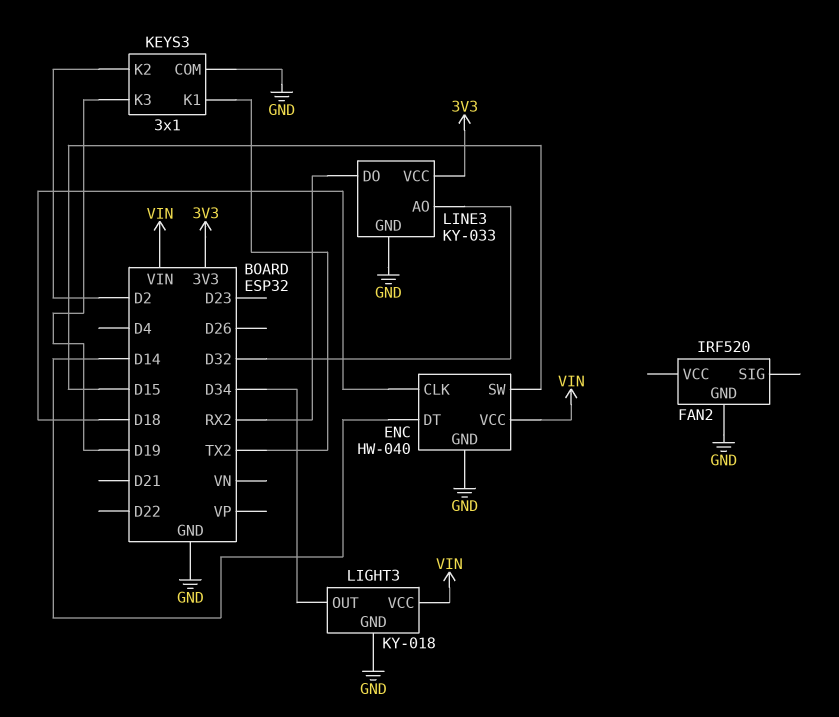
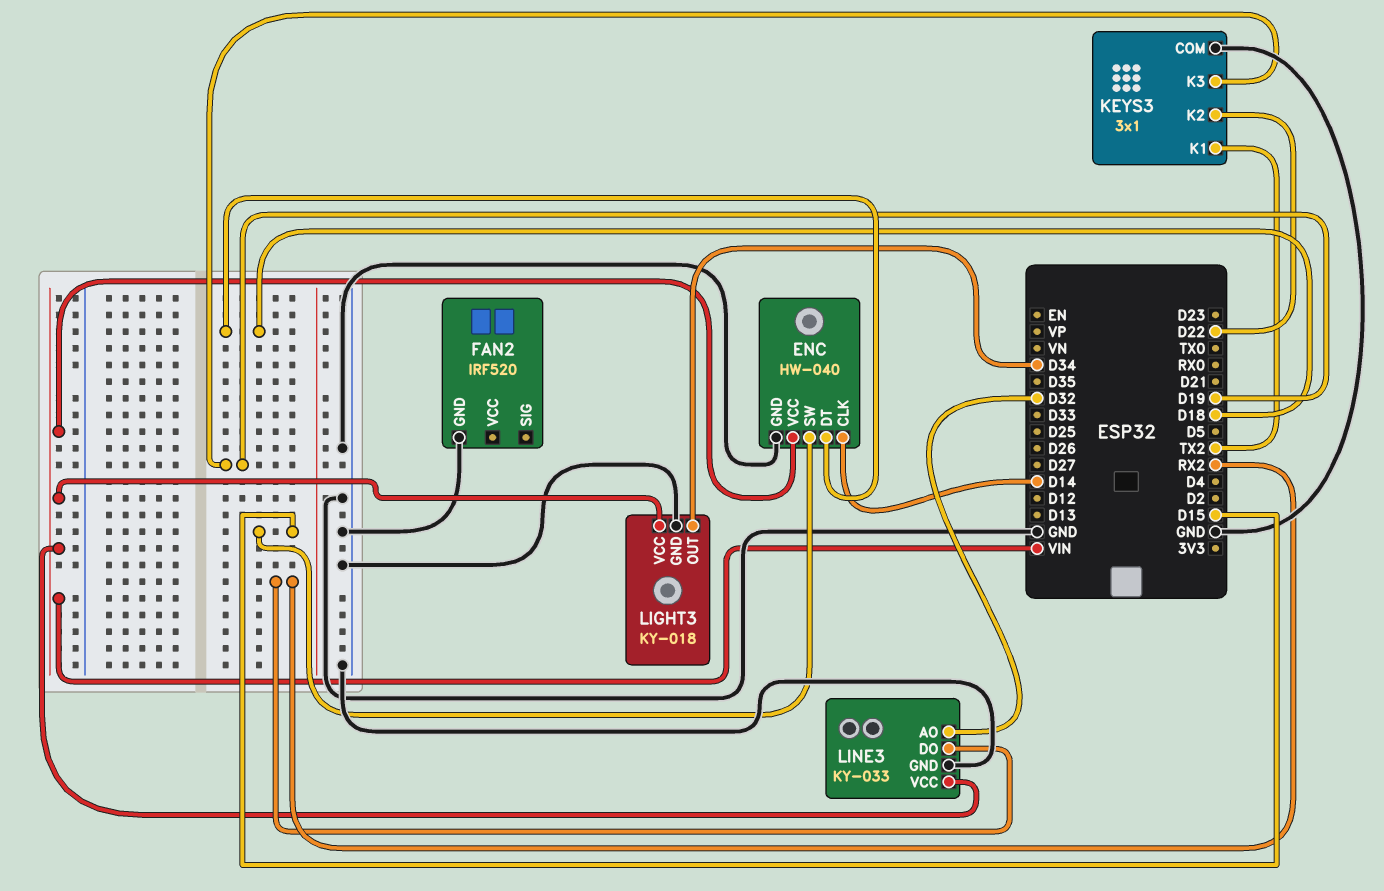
ENC pin CLK: D18 -> D14
ENC pin DT: D14 -> D18
KEYS3 pin K2: D2 -> D22
LINE3 pin VCC: 3V3 -> VIN

